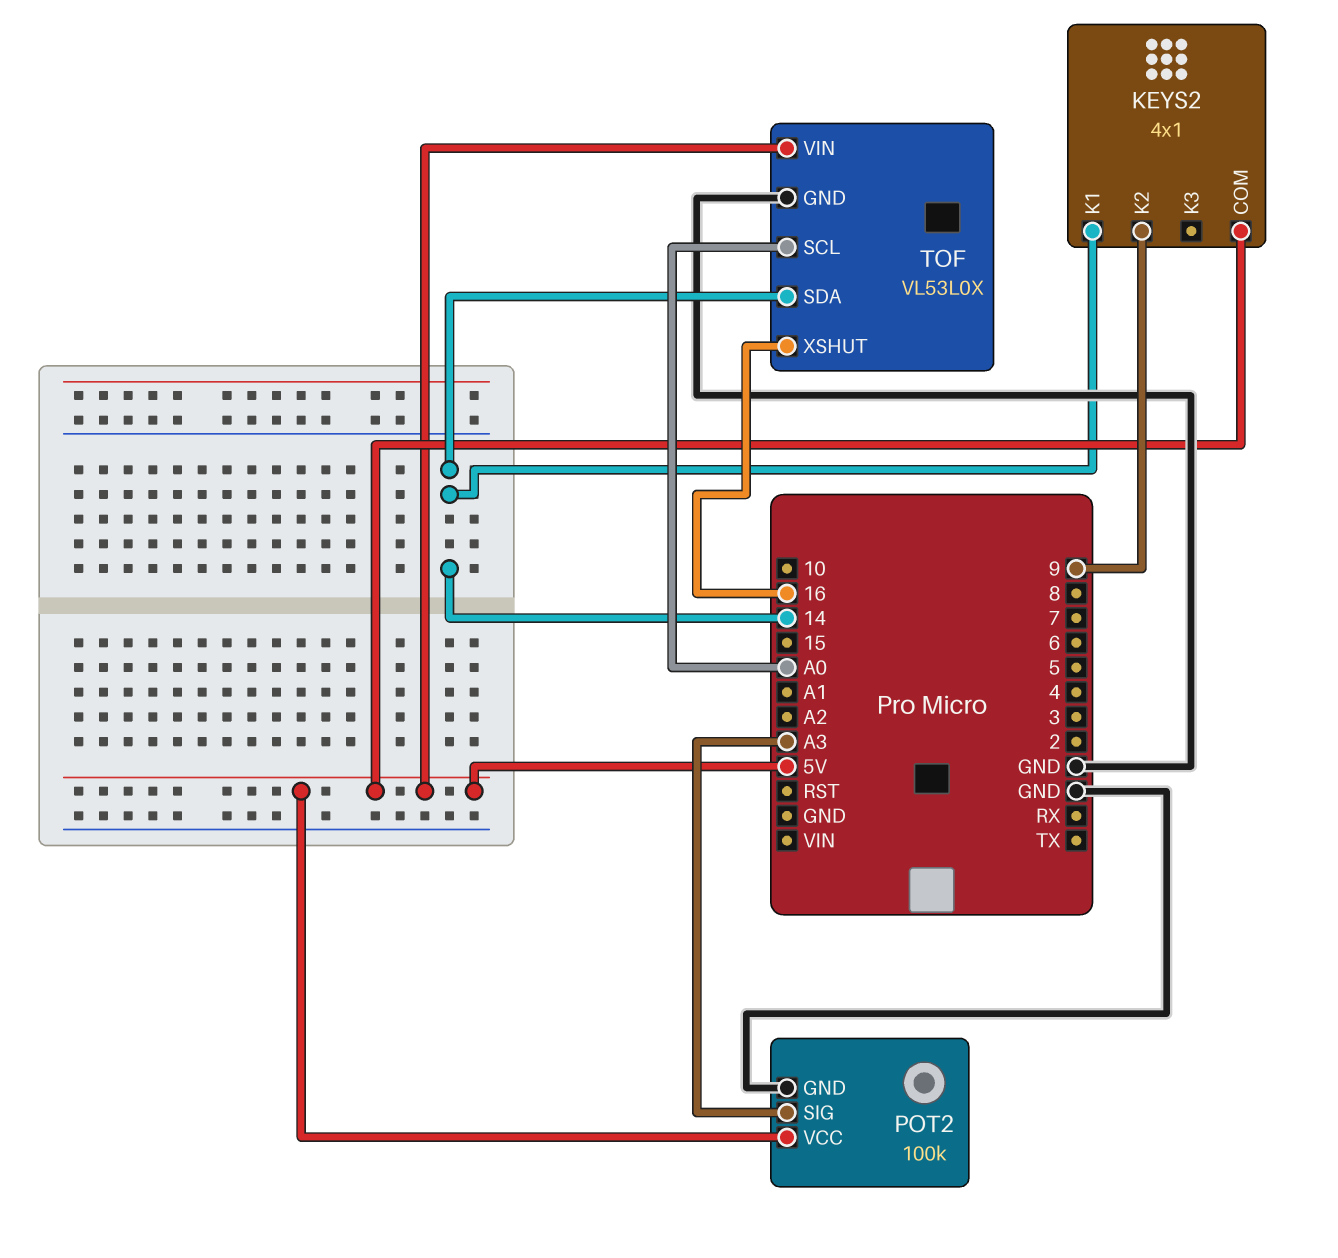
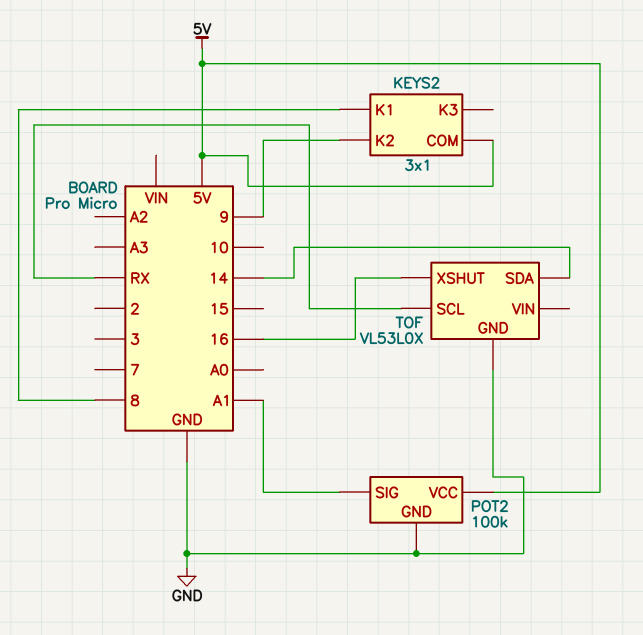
KEYS2: 4x1 -> 3x1
KEYS2 pin K1: 14 -> 8
POT2 pin SIG: A3 -> A1
TOF pin SCL: A0 -> RX
TOF pin VIN: 5V -> none

